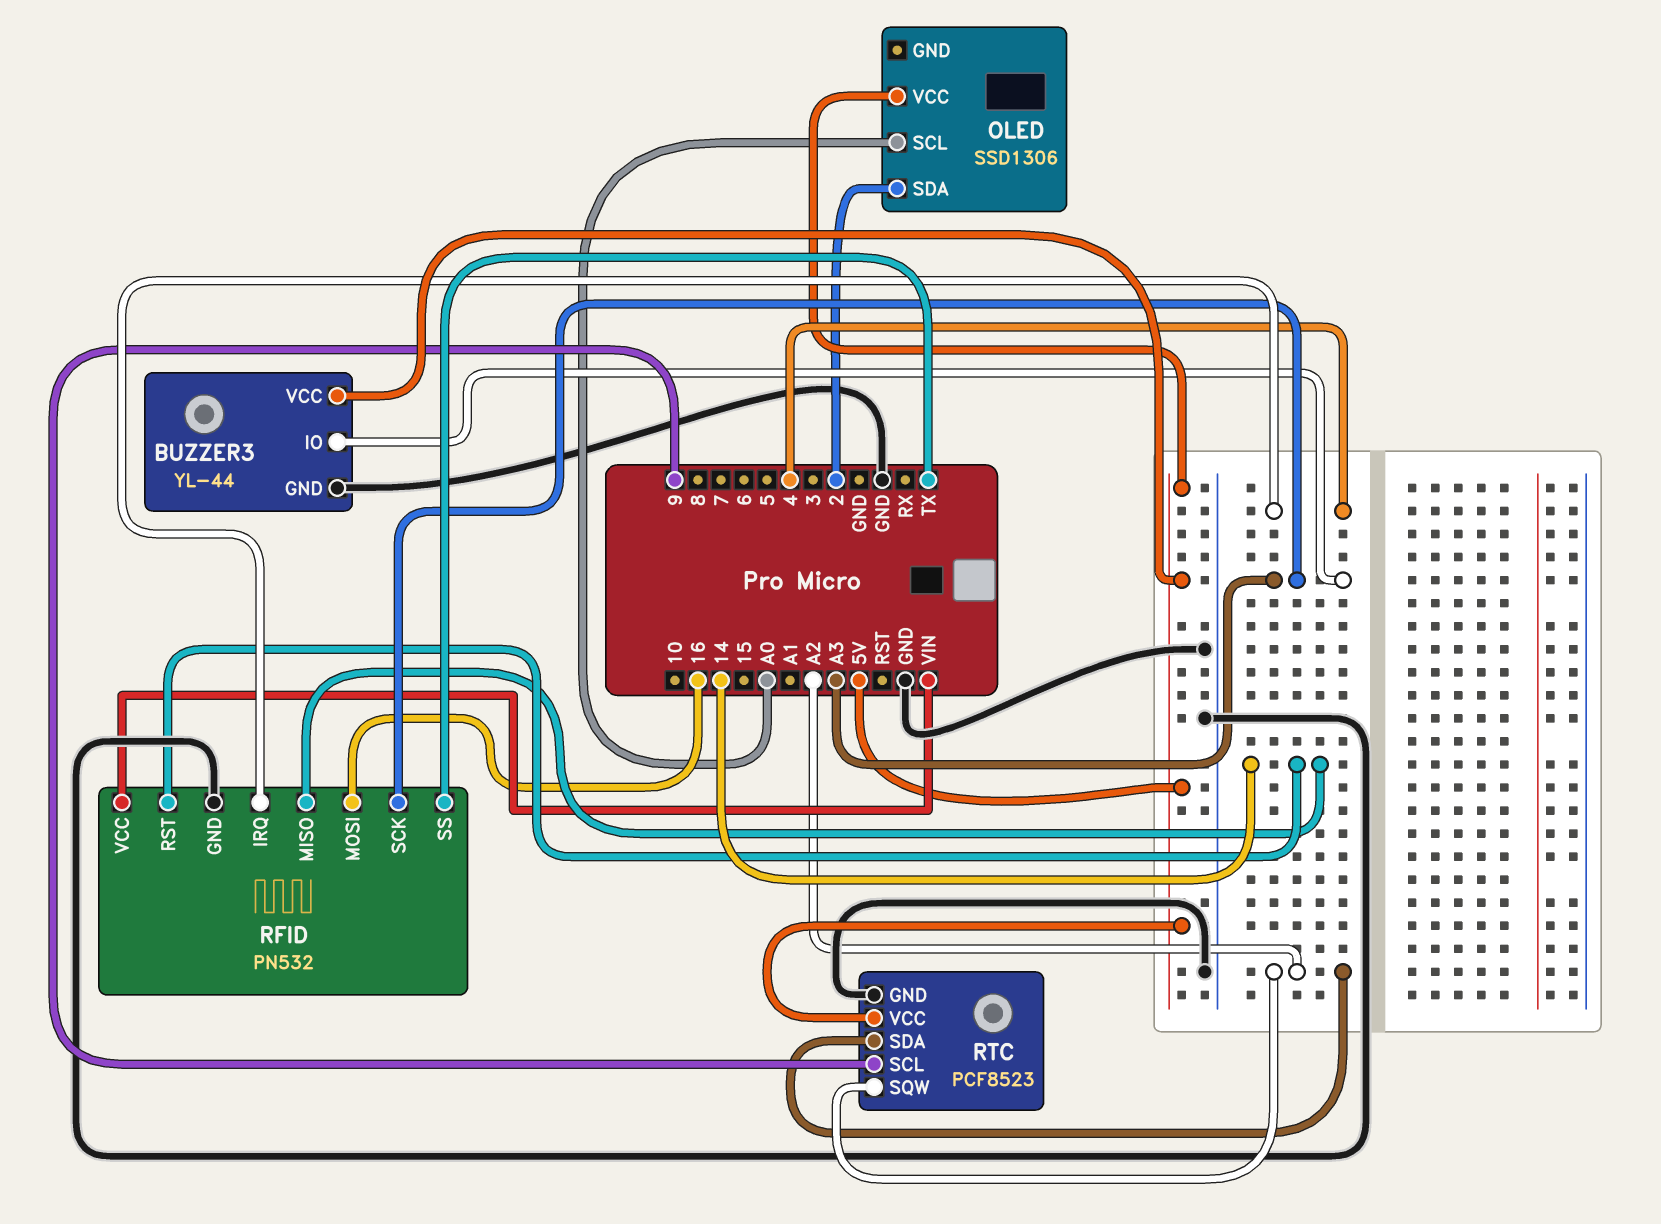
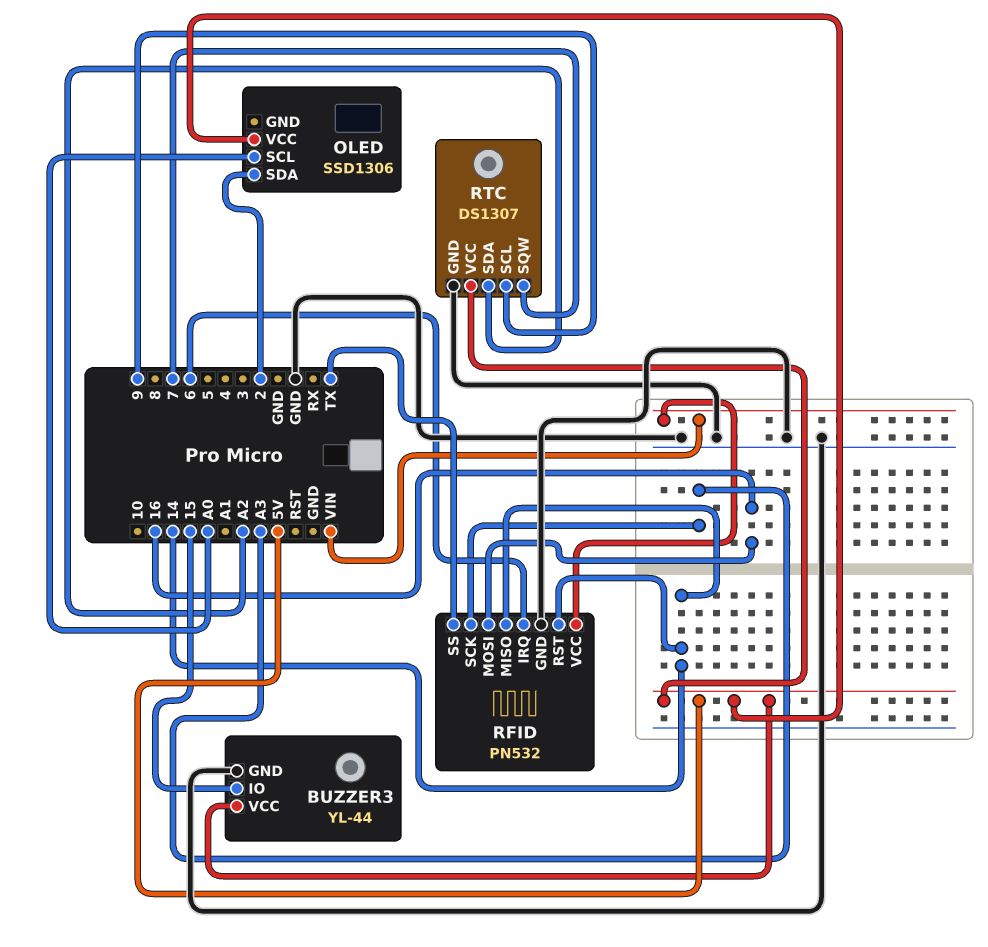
BUZZER3 pin IO: A3 -> 15
RFID pin IRQ: 4 -> 6
RTC: PCF8523 -> DS1307
RTC pin SQW: A2 -> 7

